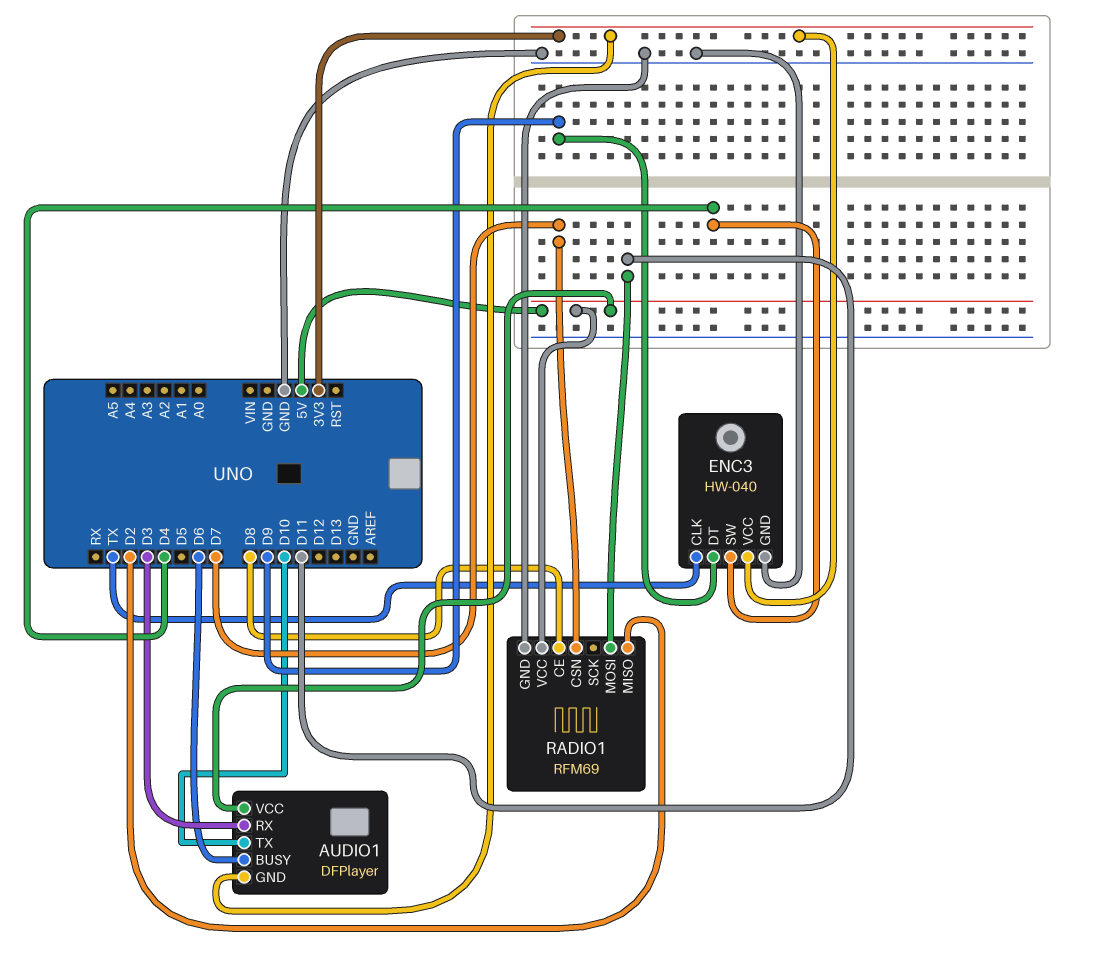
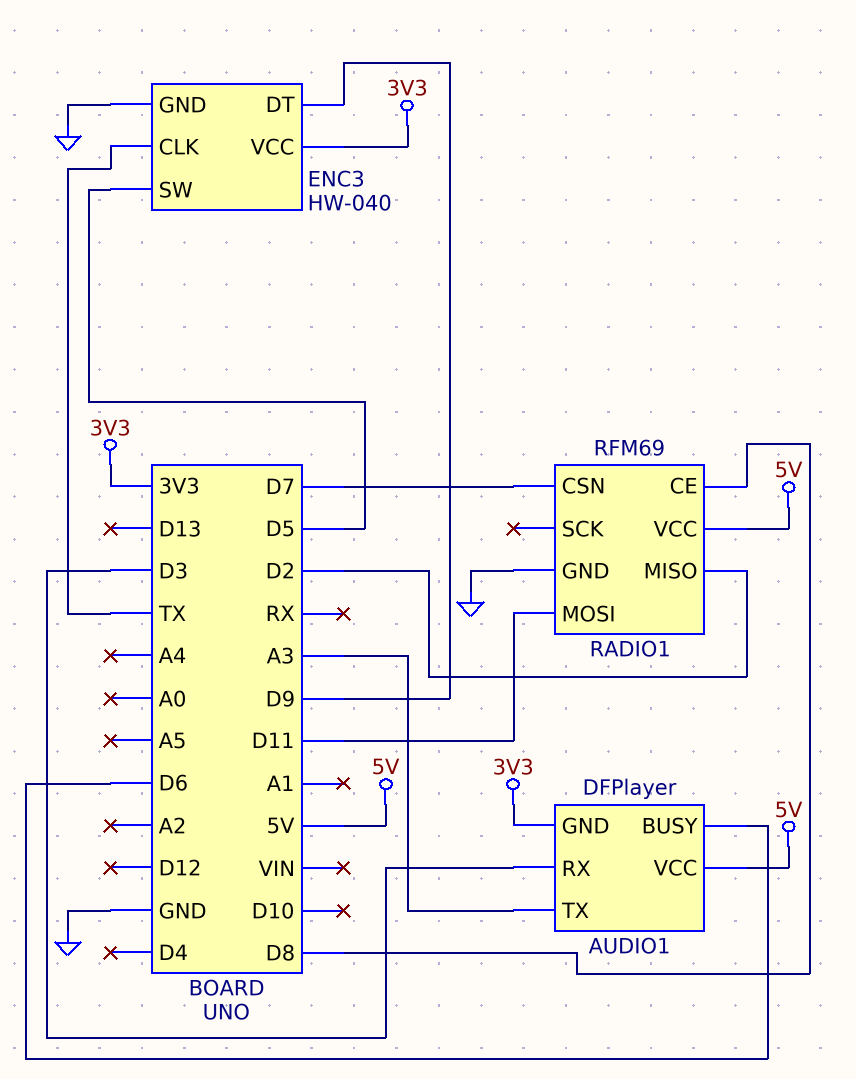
AUDIO1 pin TX: D10 -> A3
ENC3 pin SW: D4 -> D5

